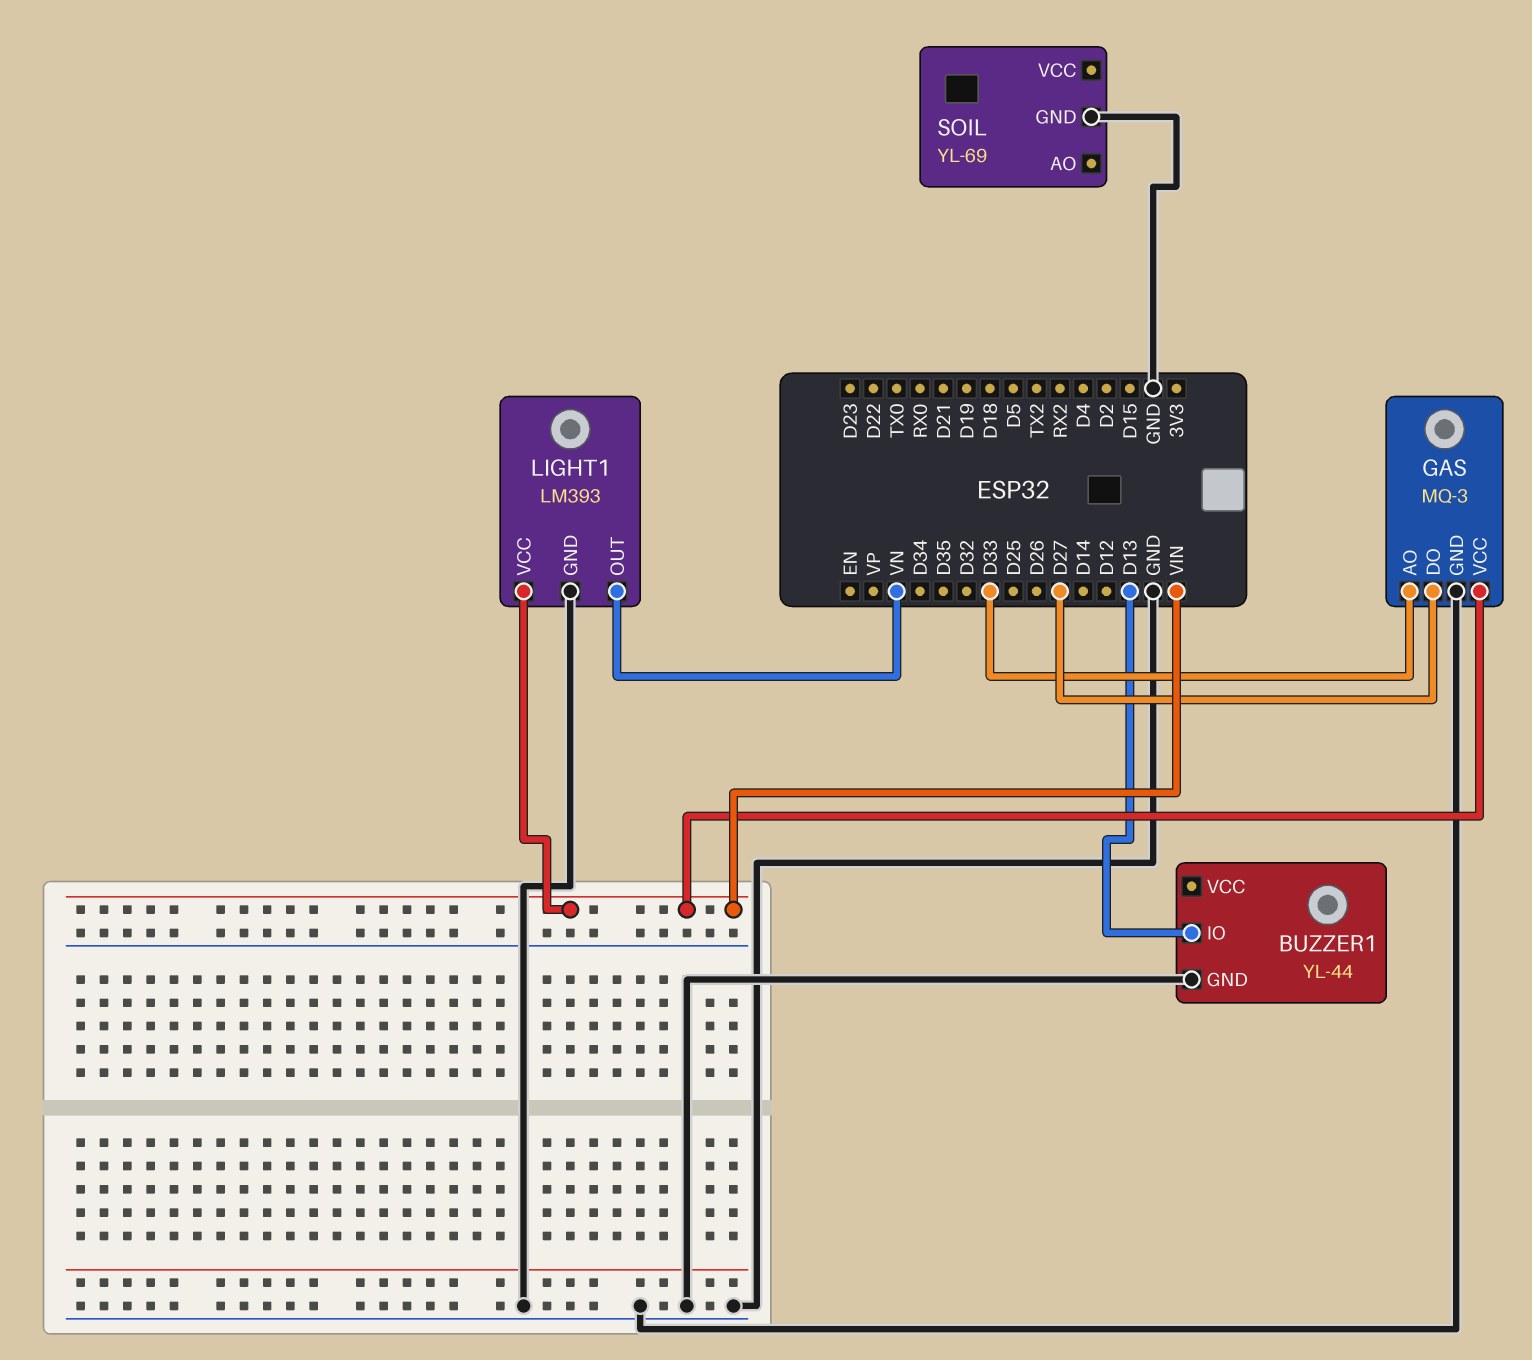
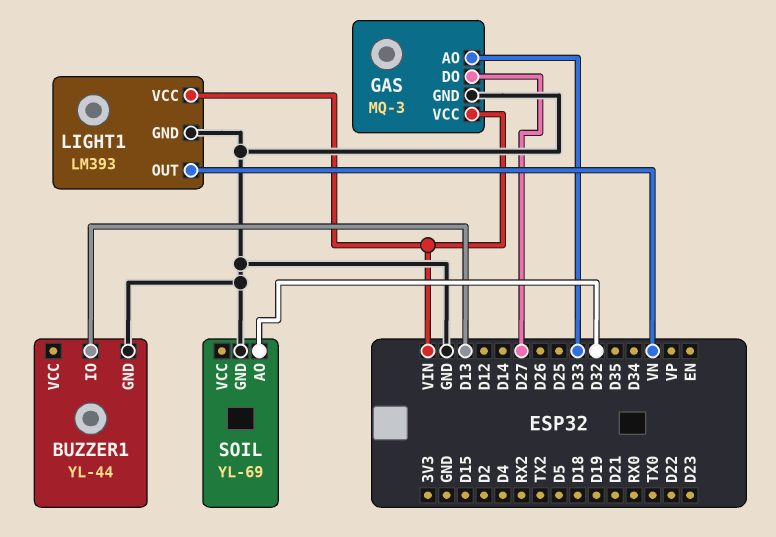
SOIL pin AO: none -> D32

